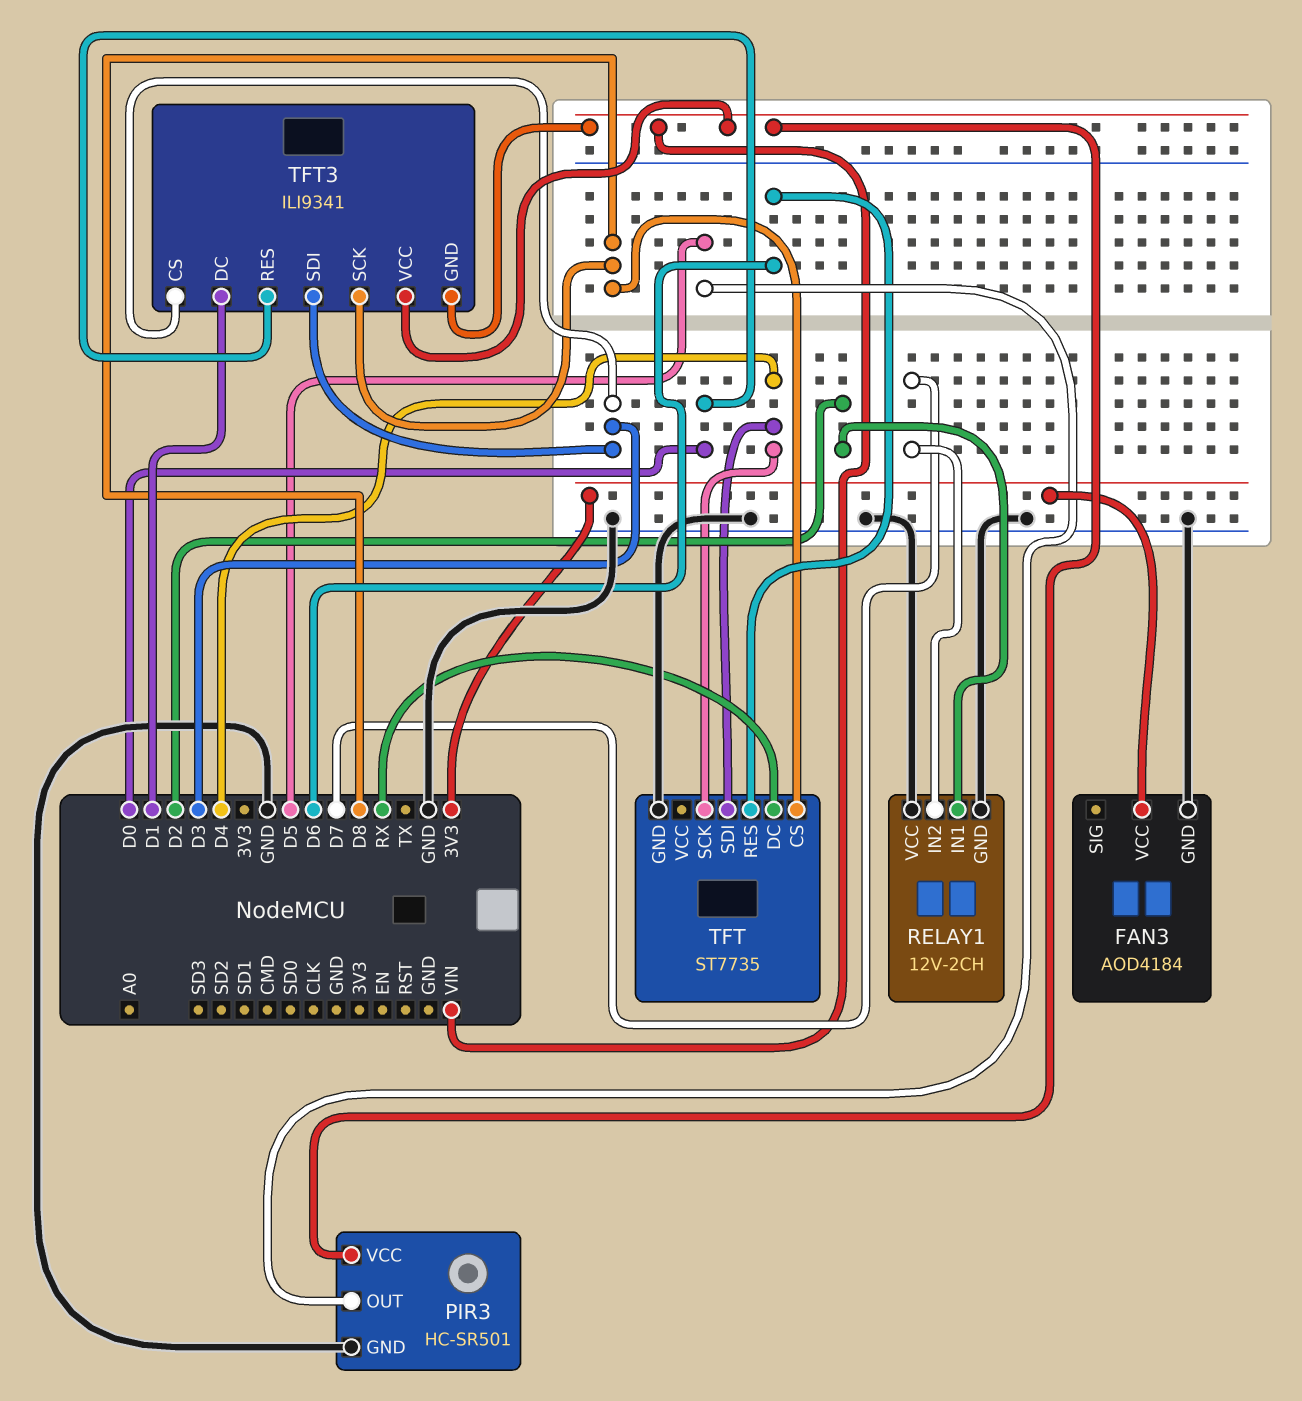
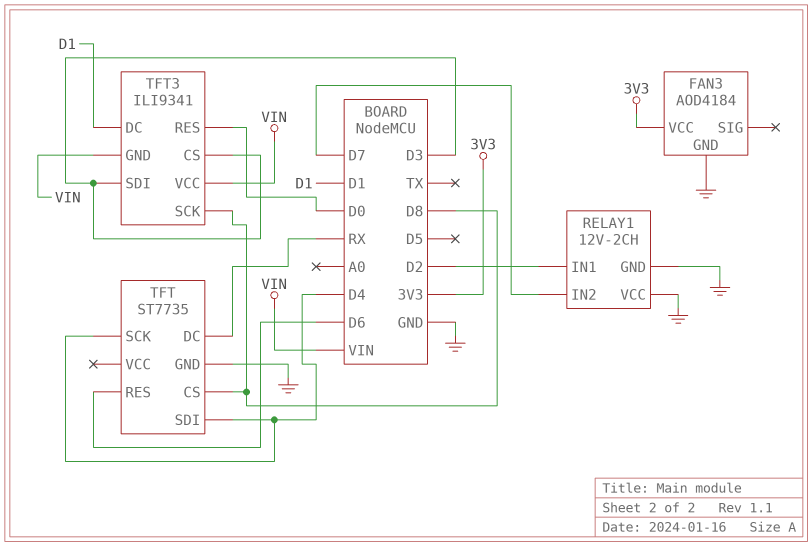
PIR3: HC-SR501 -> none
PIR3 pin GND: GND -> none
PIR3 pin OUT: D5 -> none
PIR3 pin VCC: VIN -> none

